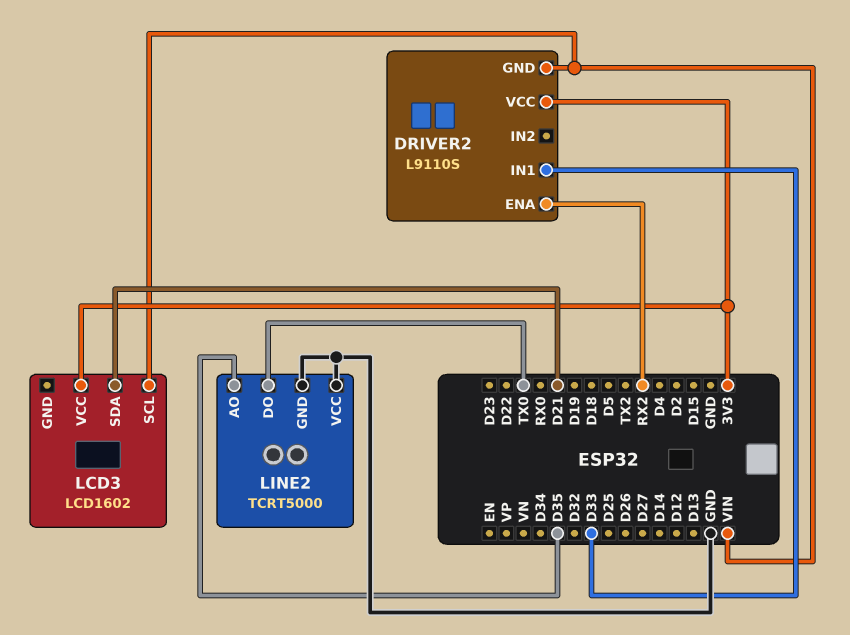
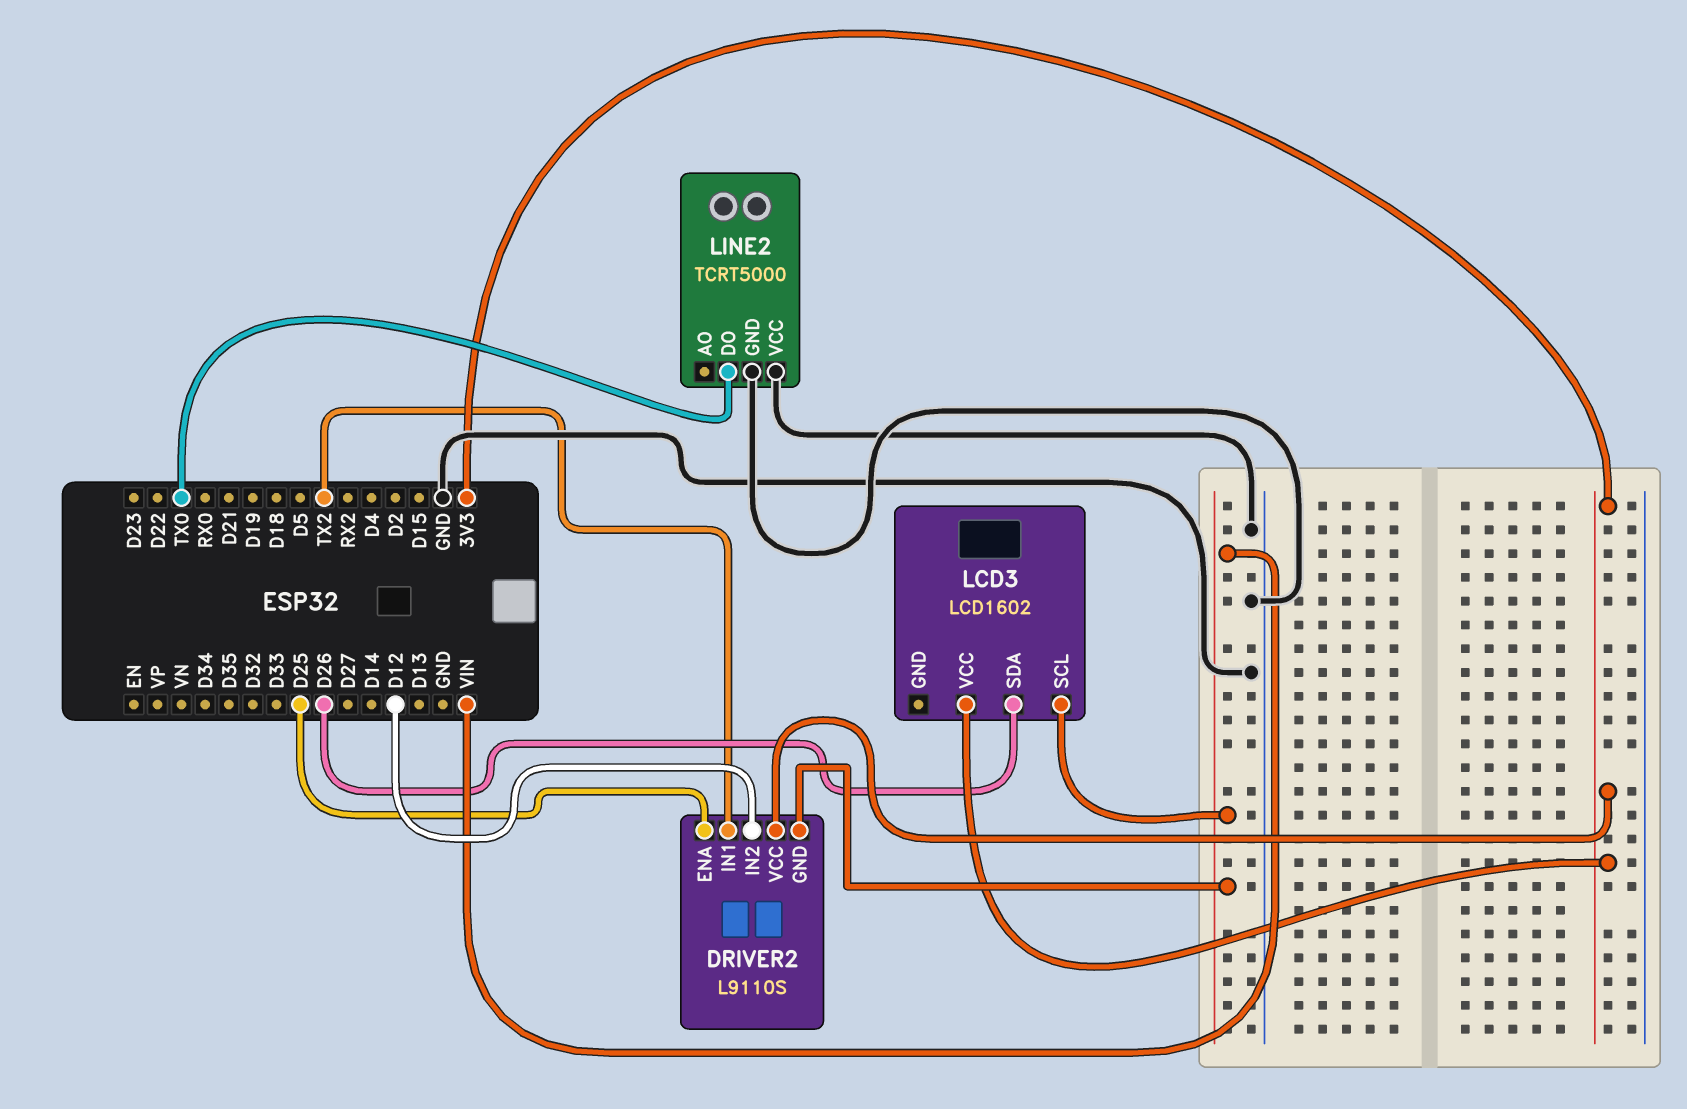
DRIVER2 pin ENA: RX2 -> D25
DRIVER2 pin IN1: D33 -> TX2
DRIVER2 pin IN2: none -> D12
LCD3 pin SDA: D21 -> D26
LINE2 pin AO: D35 -> none

